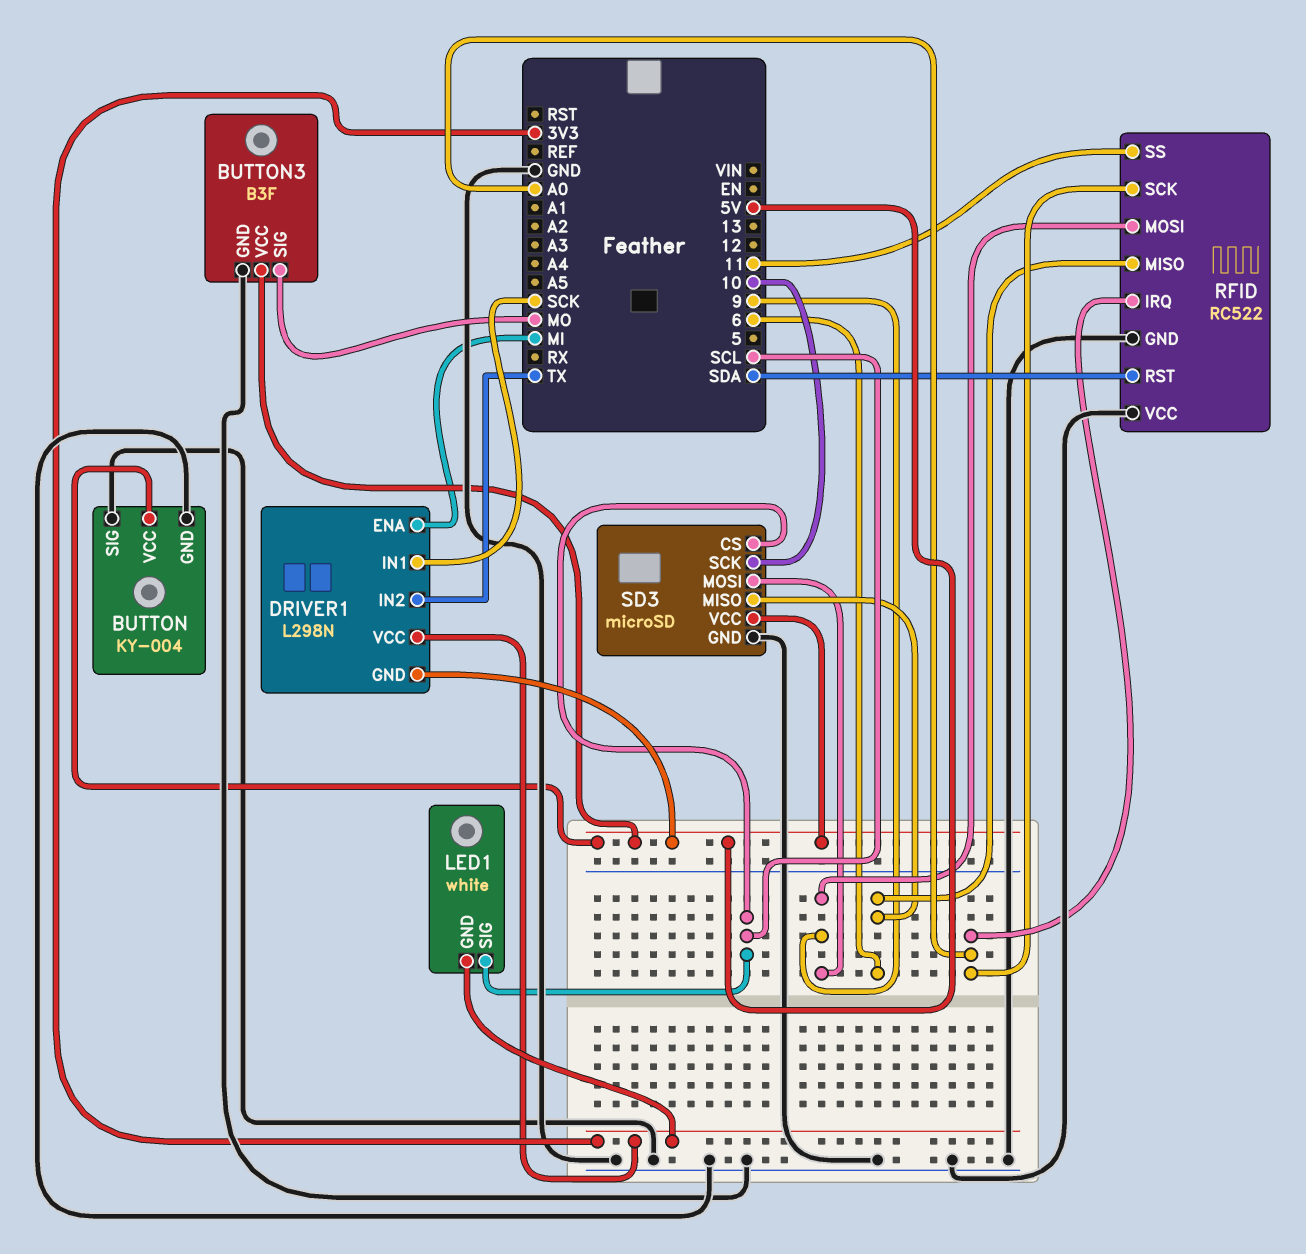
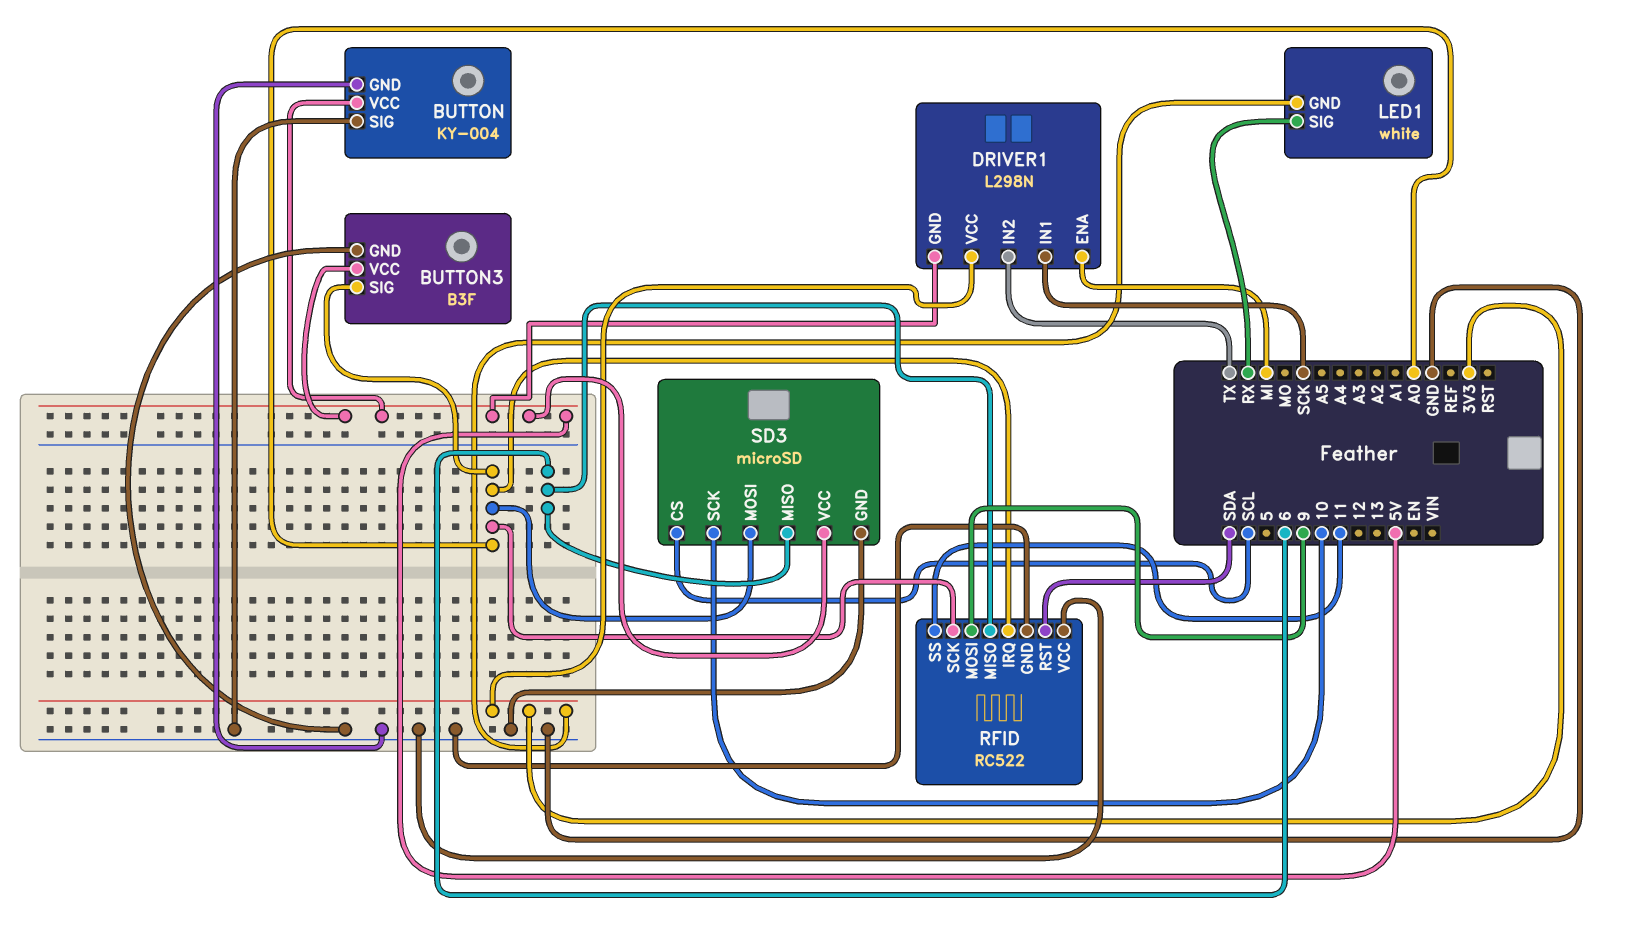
BUTTON3 pin SIG: MO -> A0
LED1 pin SIG: SCL -> RX
SD3 pin MOSI: 9 -> A0

